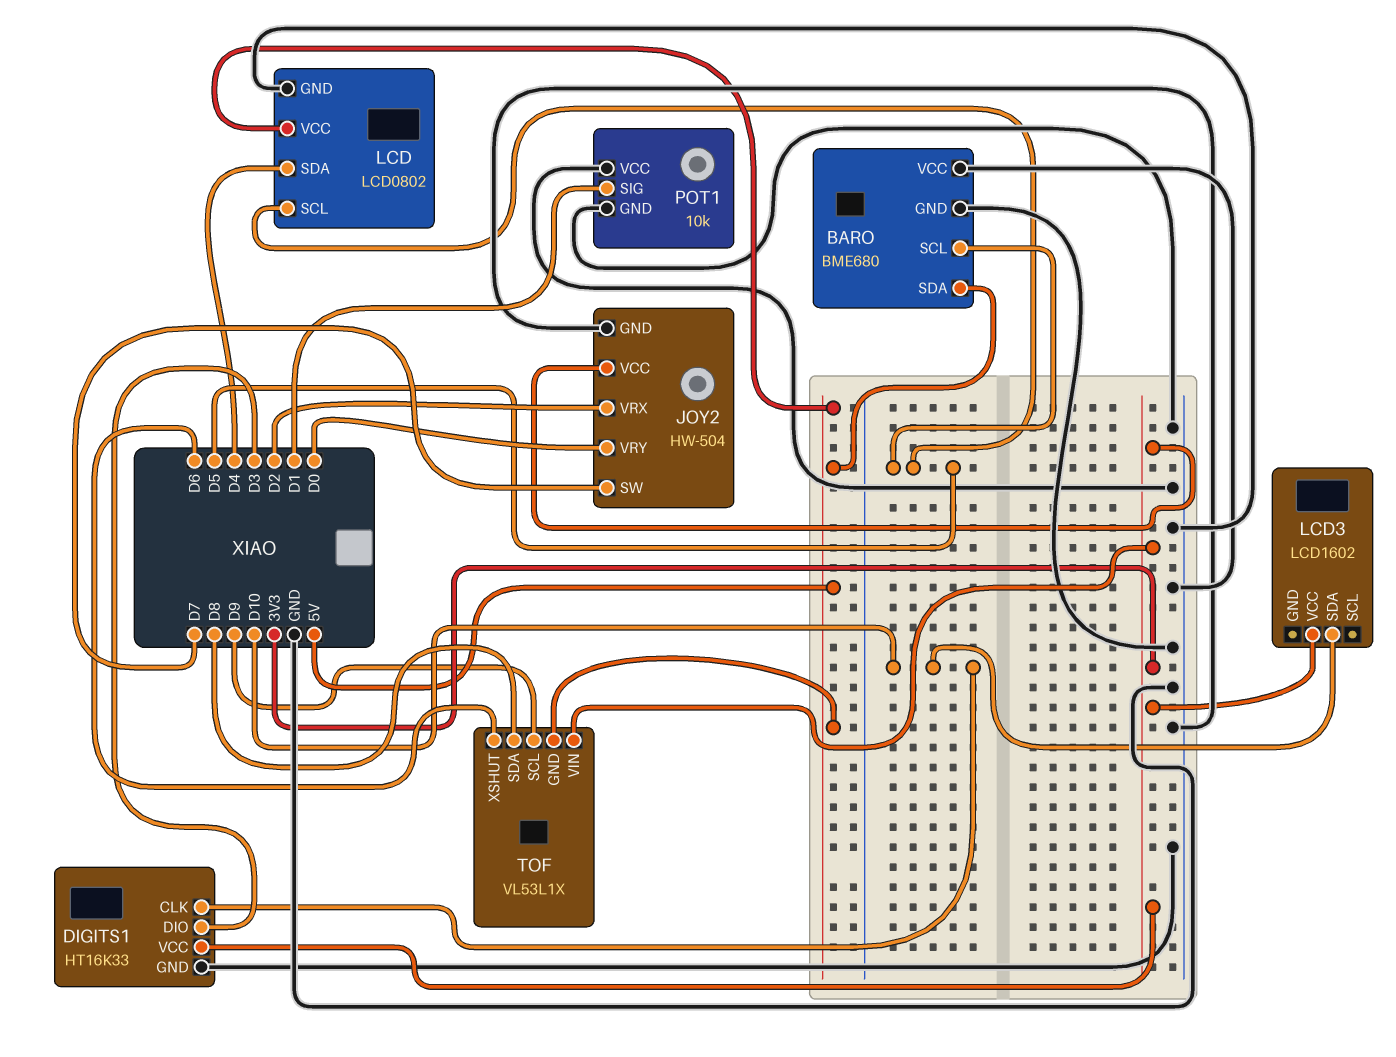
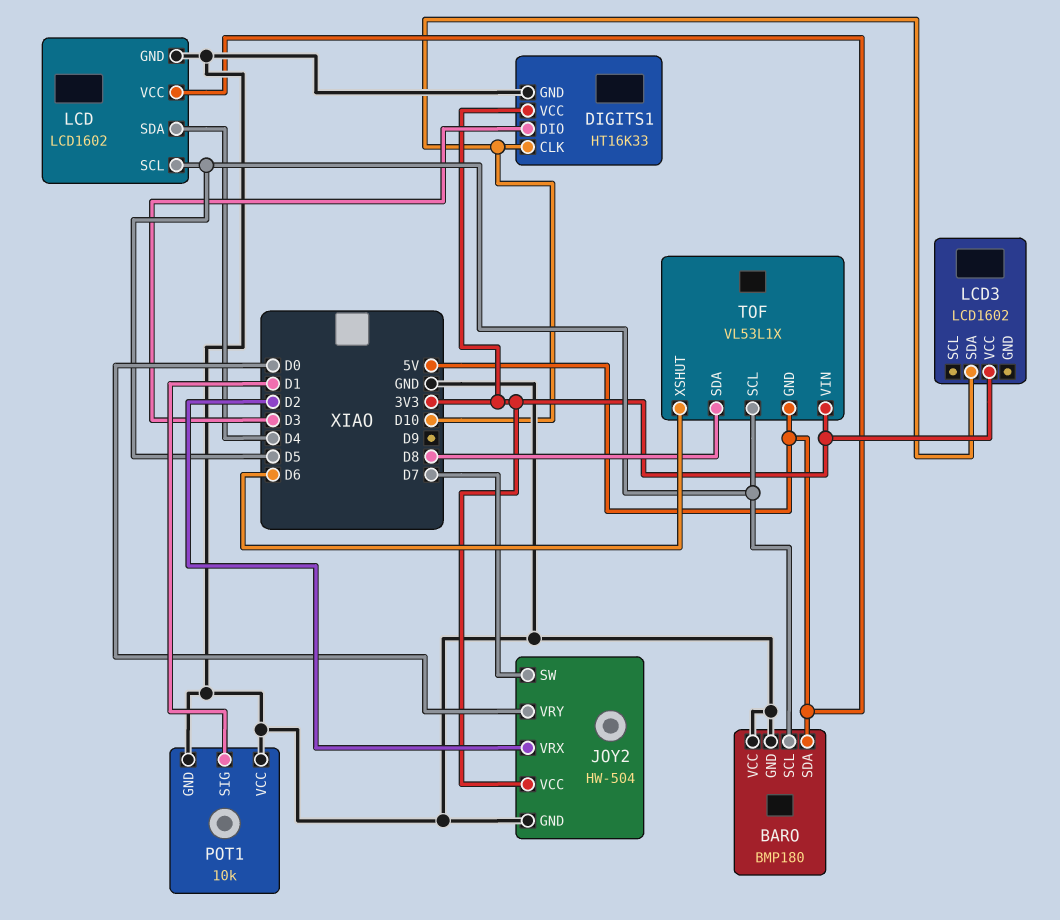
BARO: BME680 -> BMP180
LCD: LCD0802 -> LCD1602
TOF pin SCL: D9 -> D5

